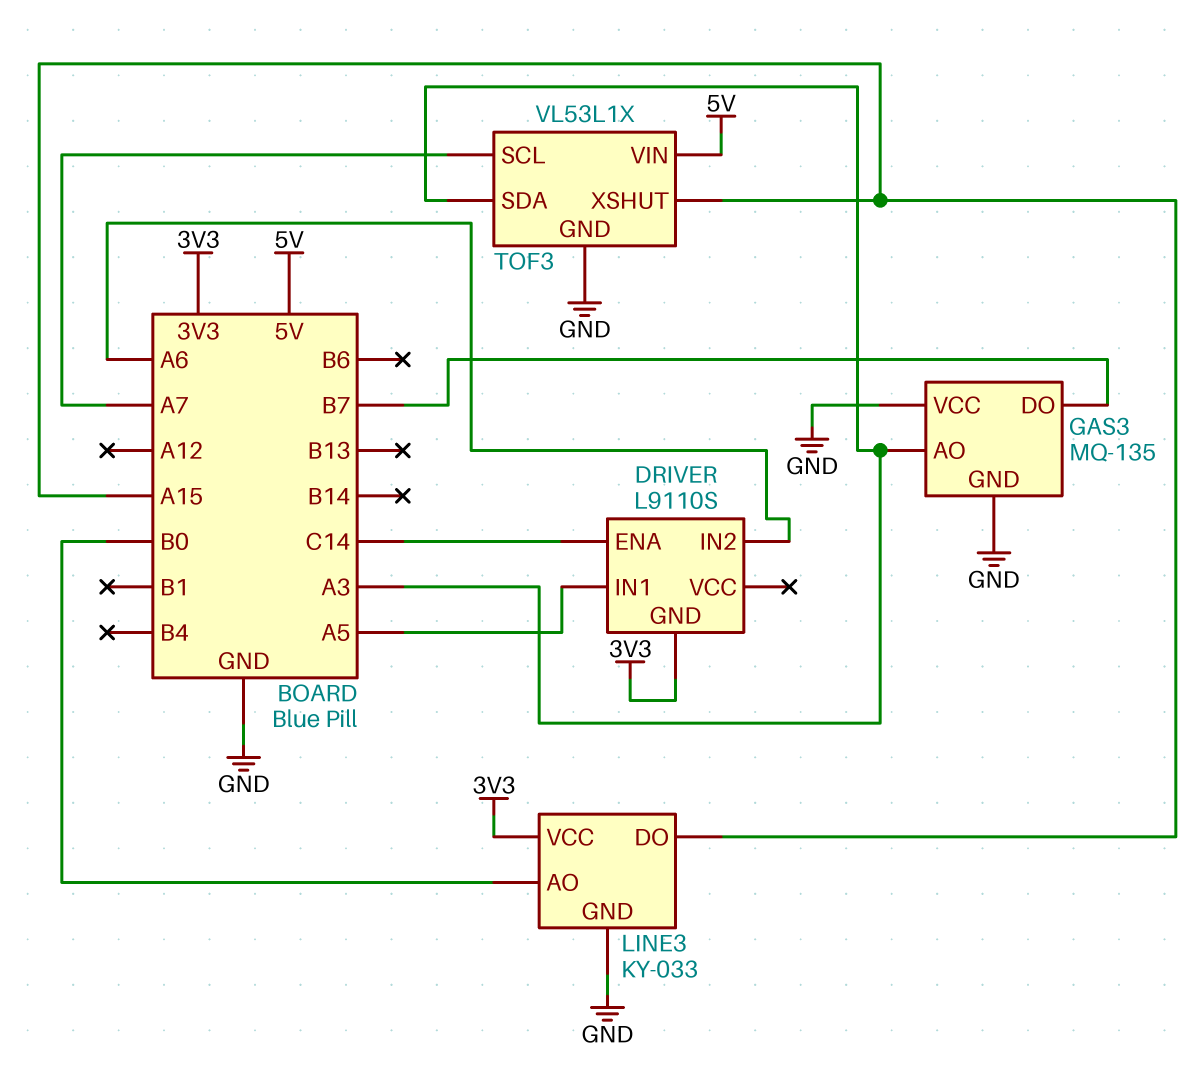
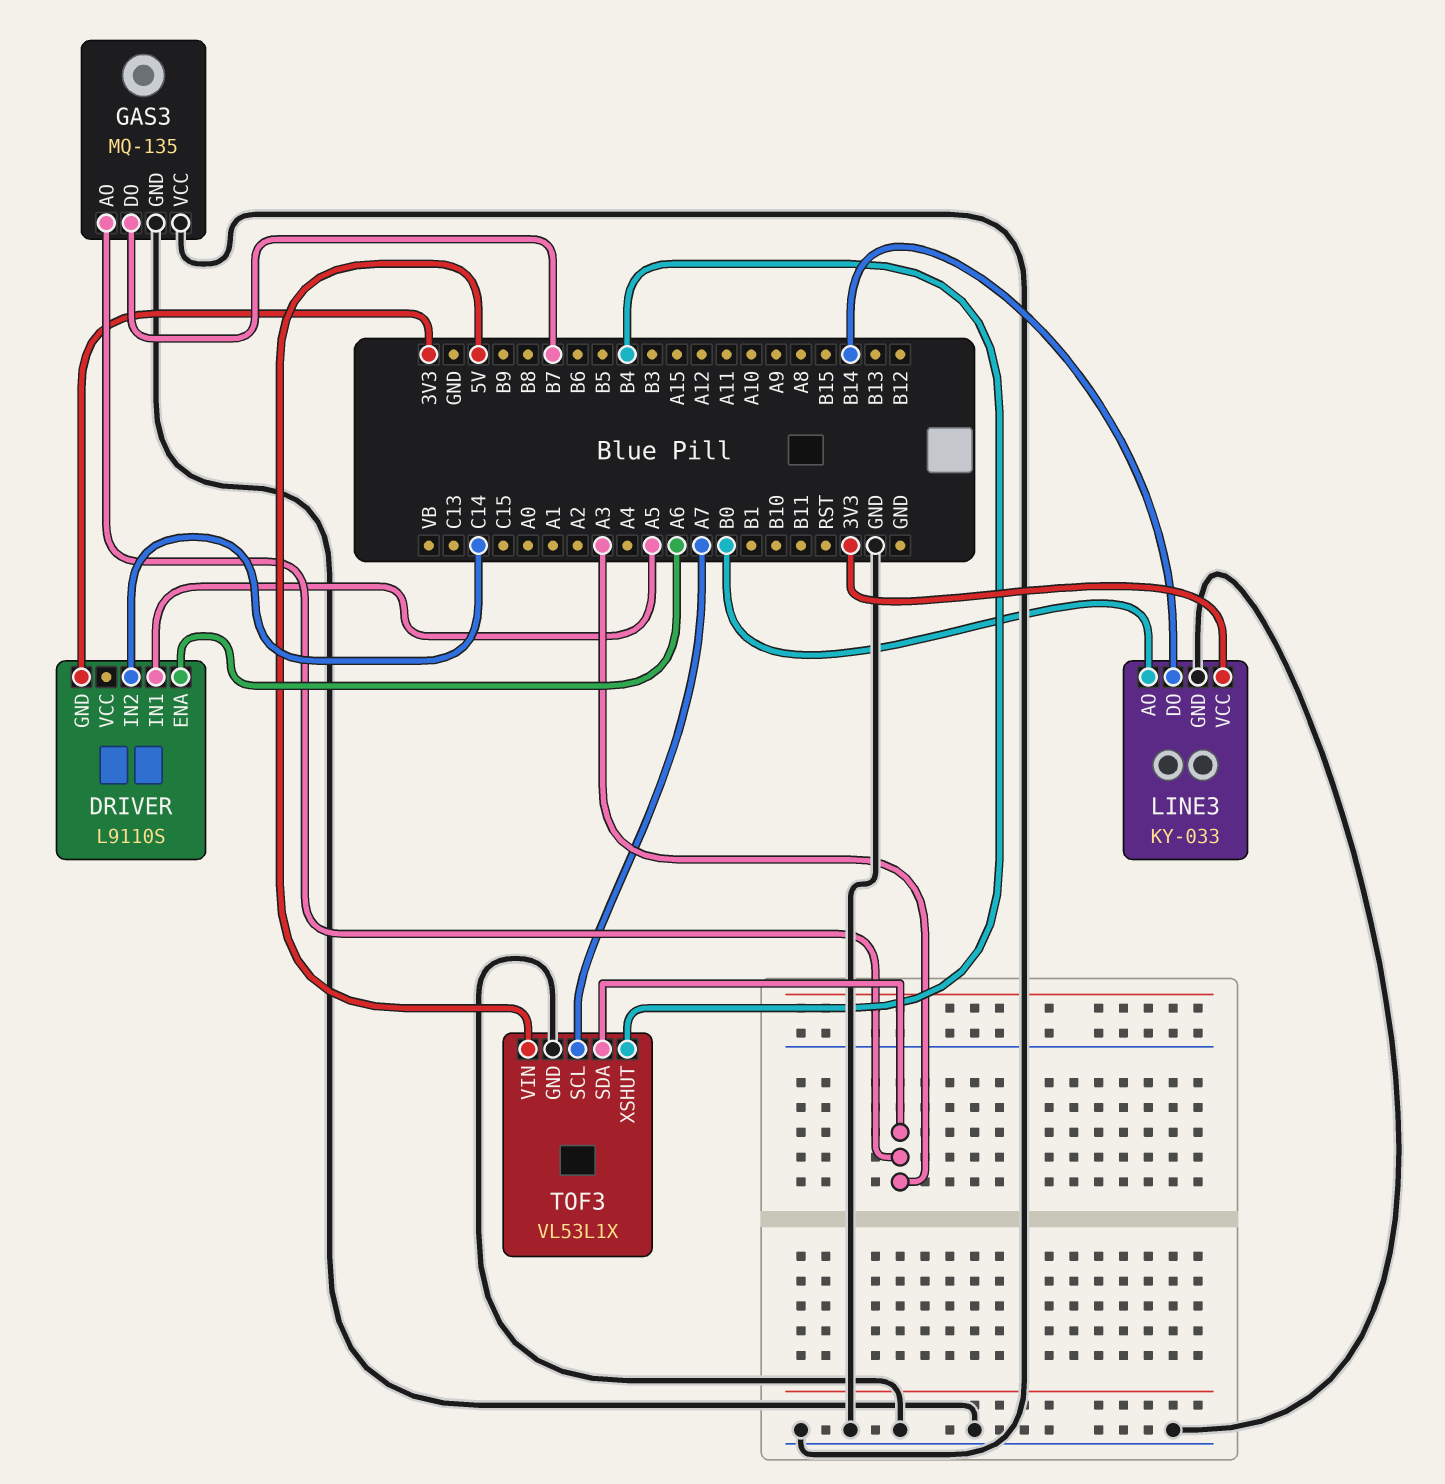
DRIVER pin ENA: C14 -> A6
DRIVER pin IN2: A6 -> C14
LINE3 pin DO: A15 -> B14
TOF3 pin XSHUT: A15 -> B4

